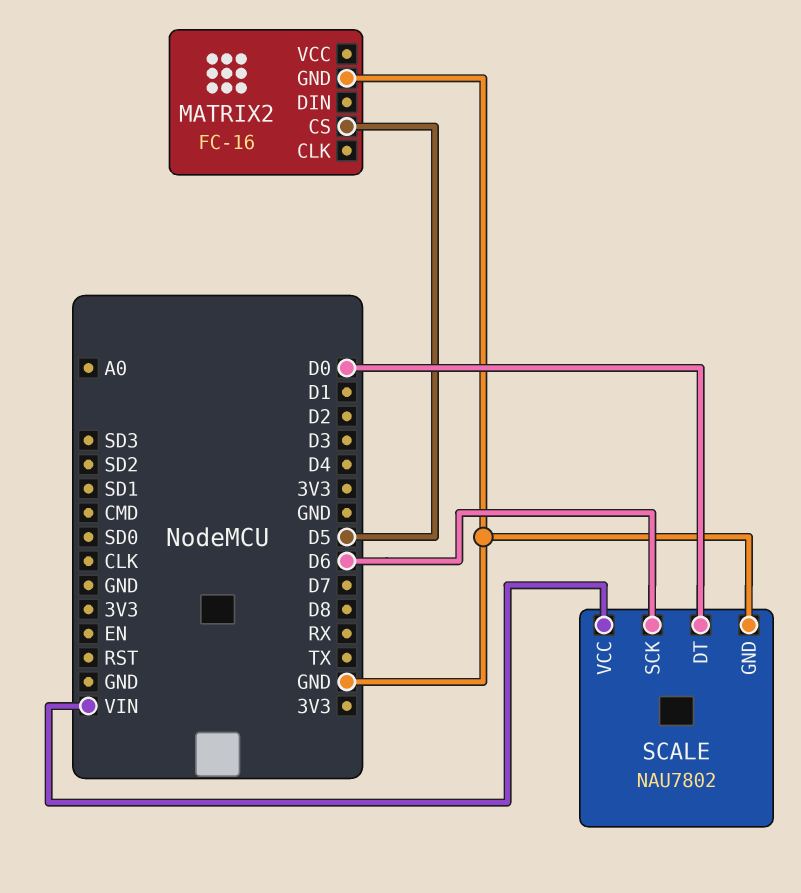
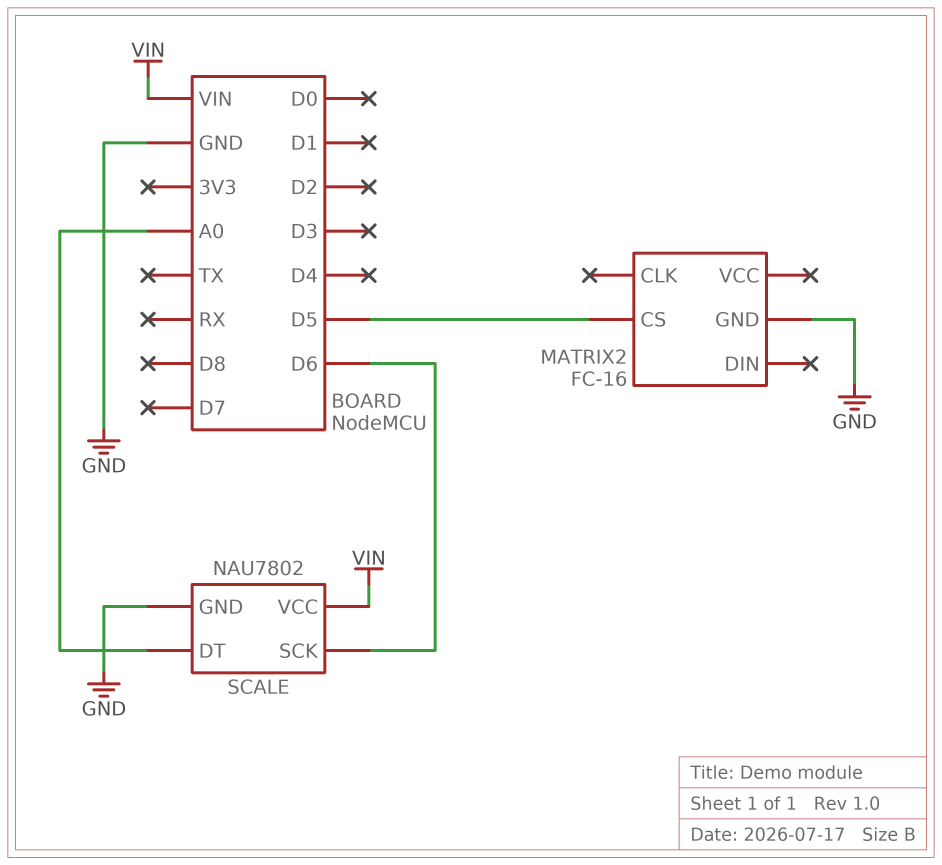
SCALE pin DT: D0 -> A0

